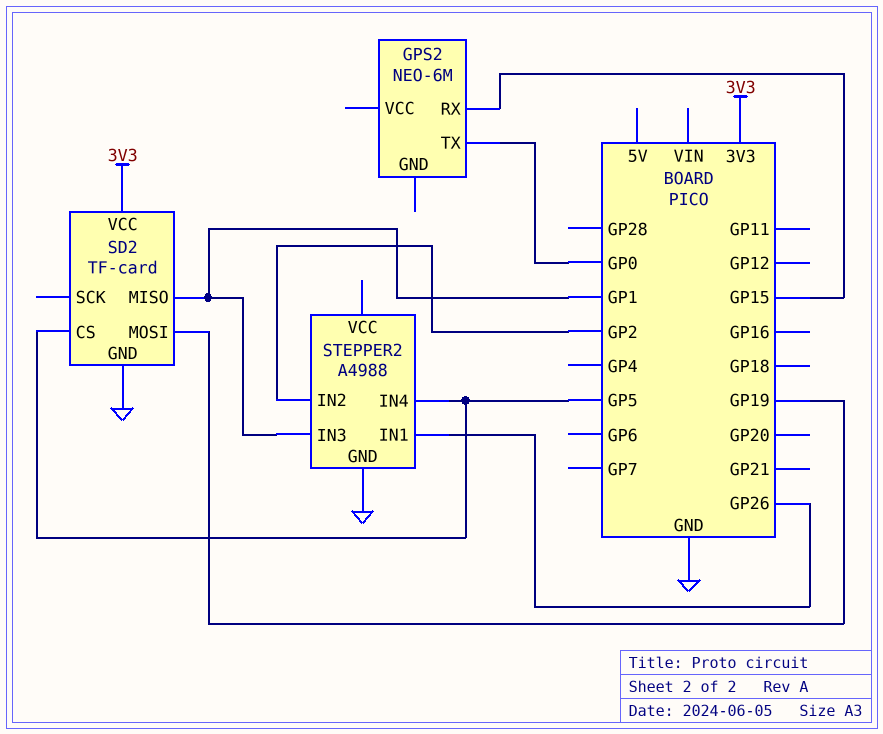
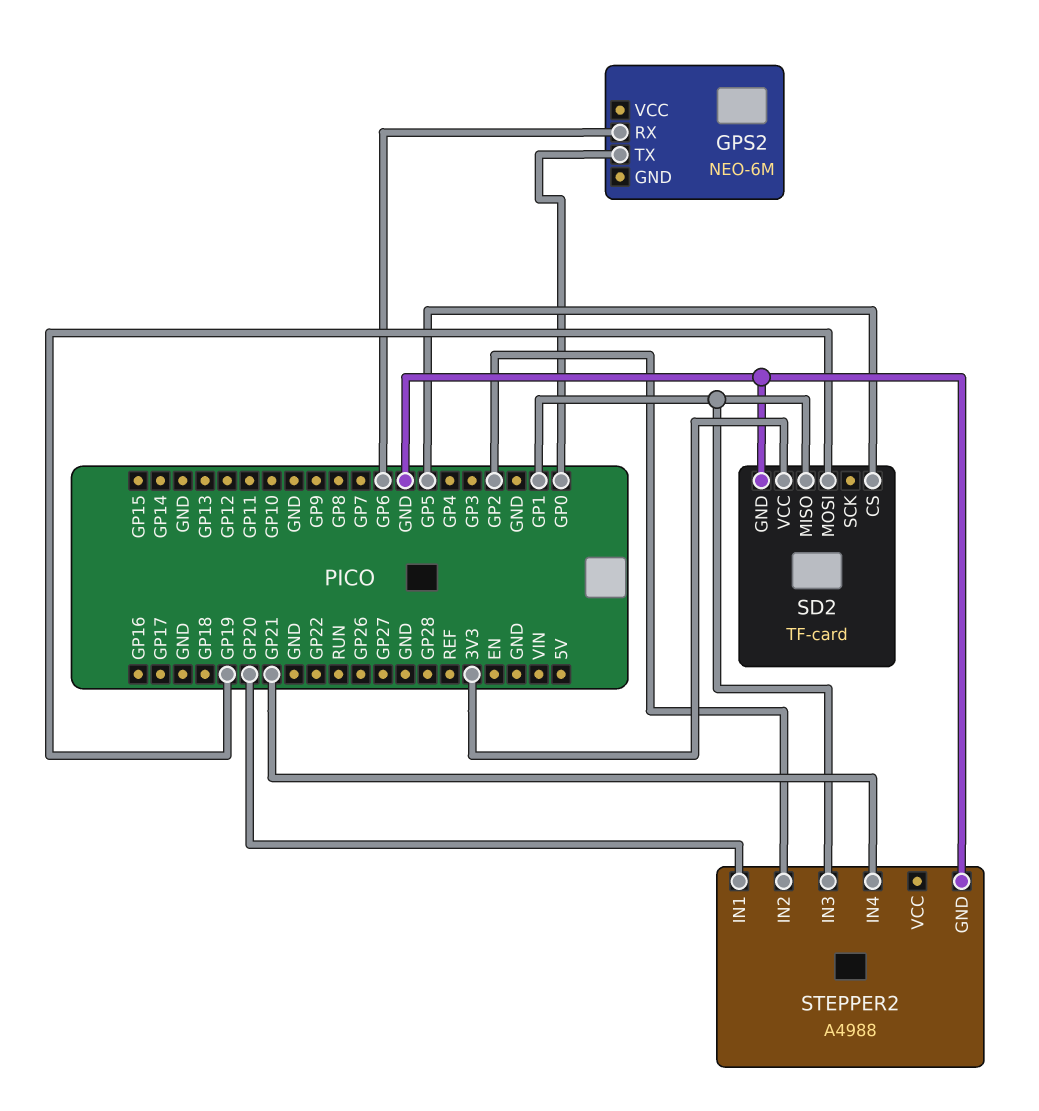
GPS2 pin RX: GP15 -> GP6
STEPPER2 pin IN1: GP26 -> GP20
STEPPER2 pin IN4: GP5 -> GP21

